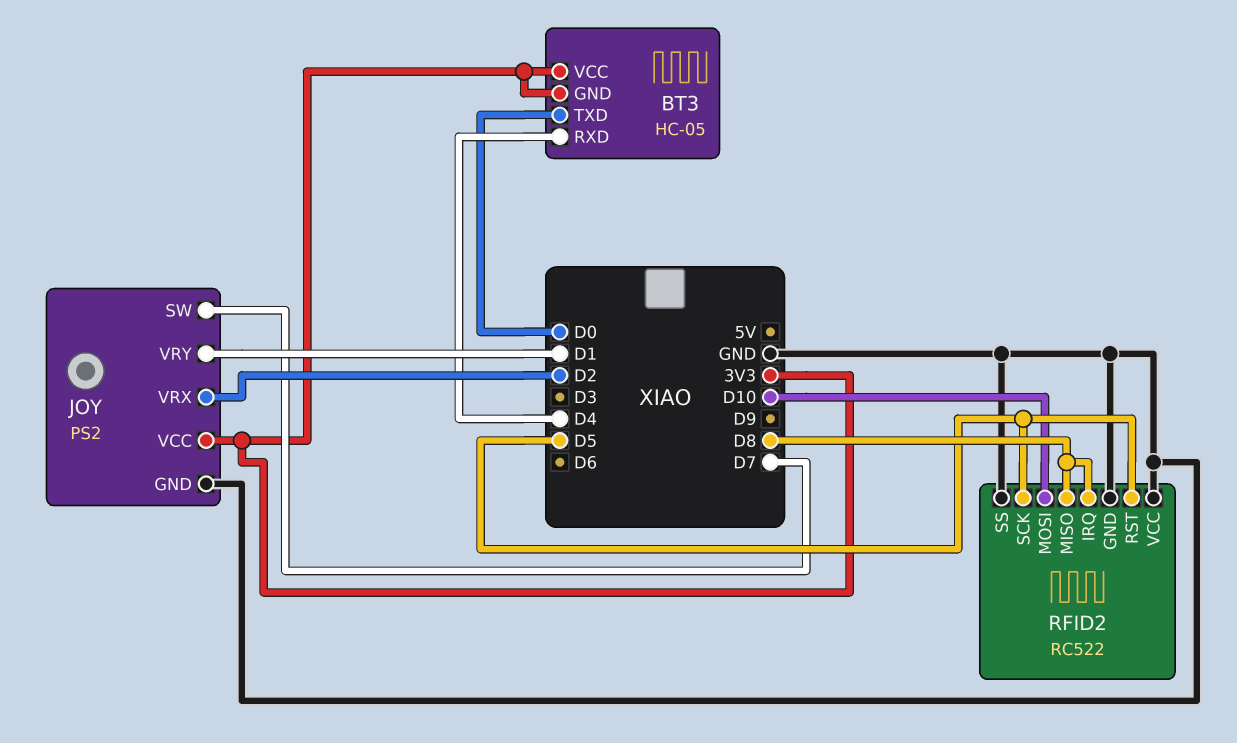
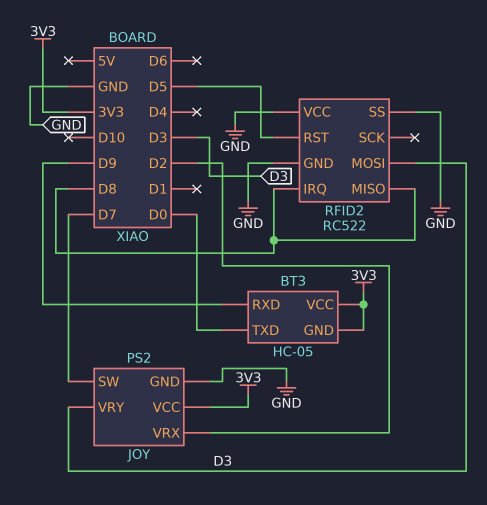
BT3 pin RXD: D4 -> D9
JOY pin VRY: D1 -> D3
RFID2 pin MOSI: D10 -> D3
RFID2 pin SCK: D5 -> none

